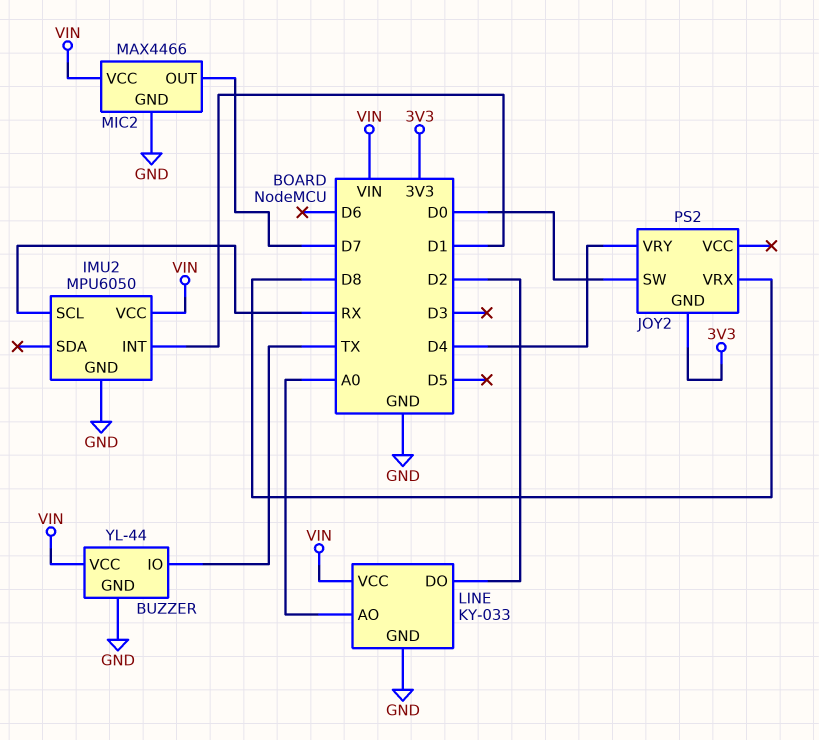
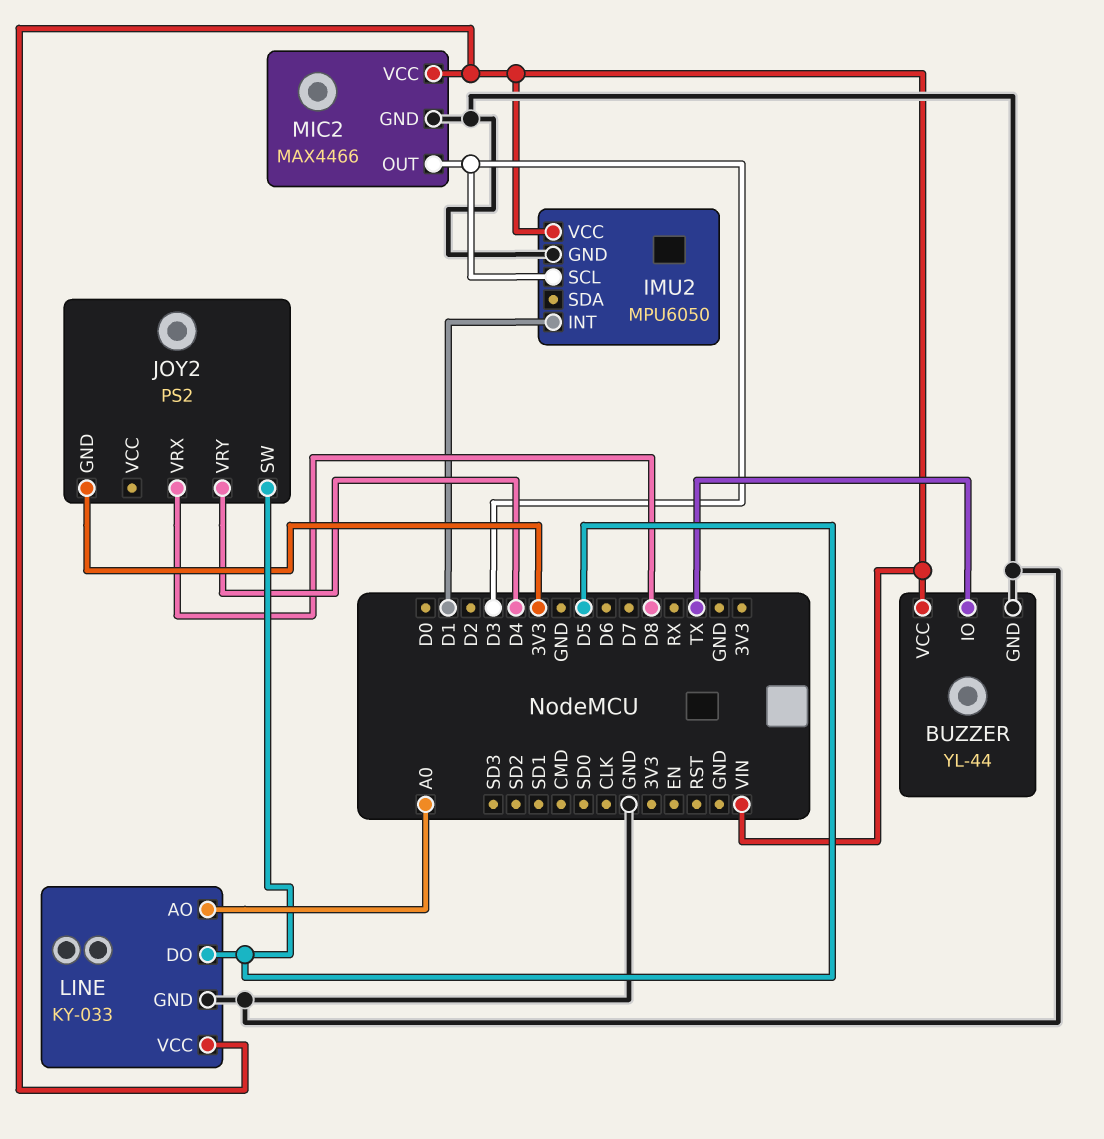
IMU2 pin SCL: RX -> D3
JOY2 pin SW: D0 -> D5
LINE pin DO: D2 -> D5
MIC2 pin OUT: D7 -> D3

